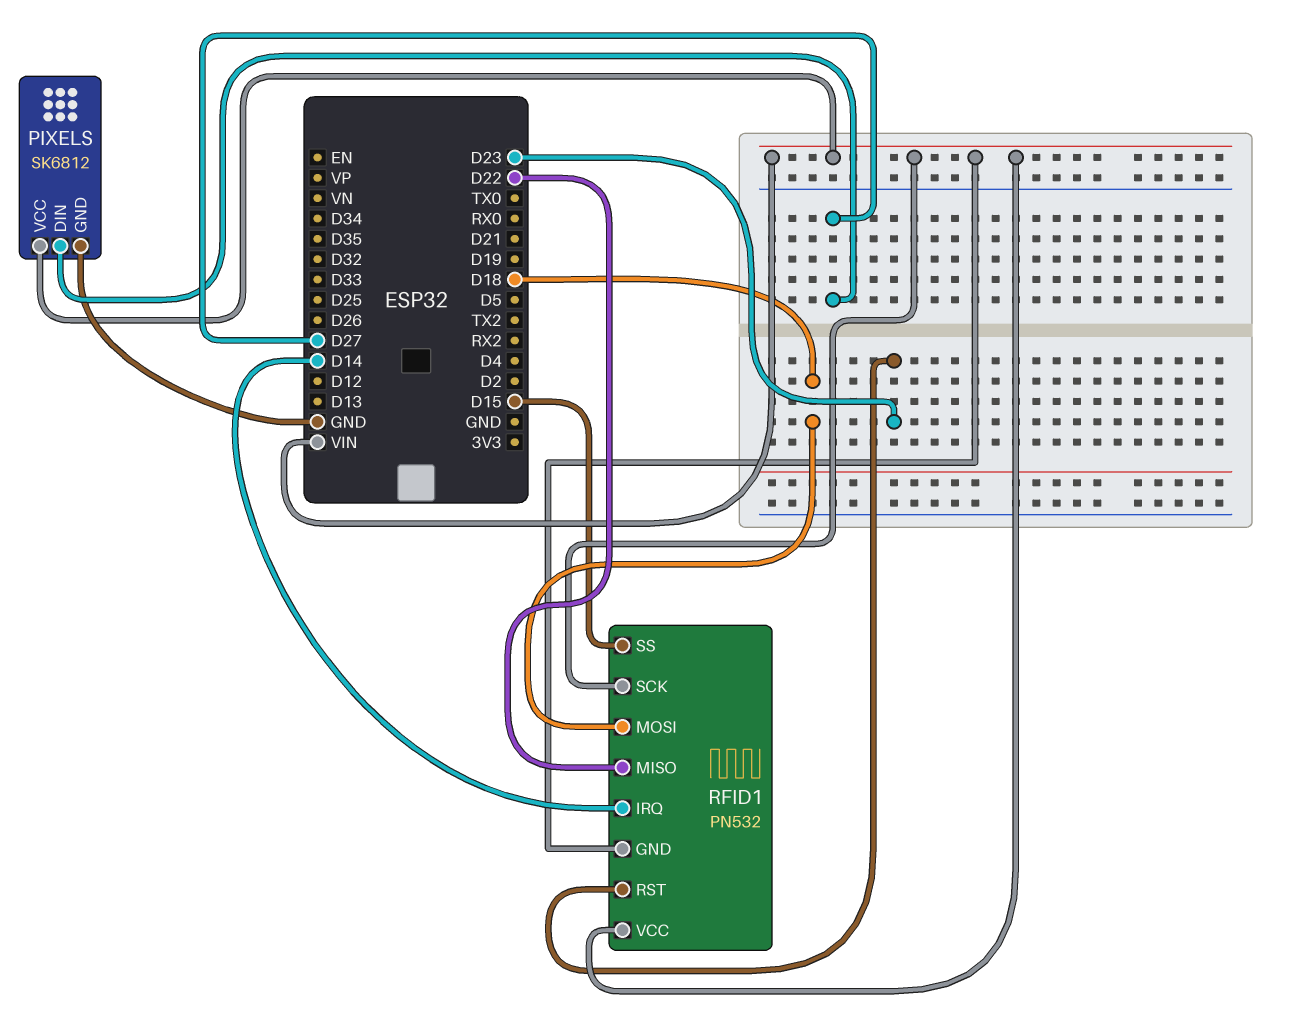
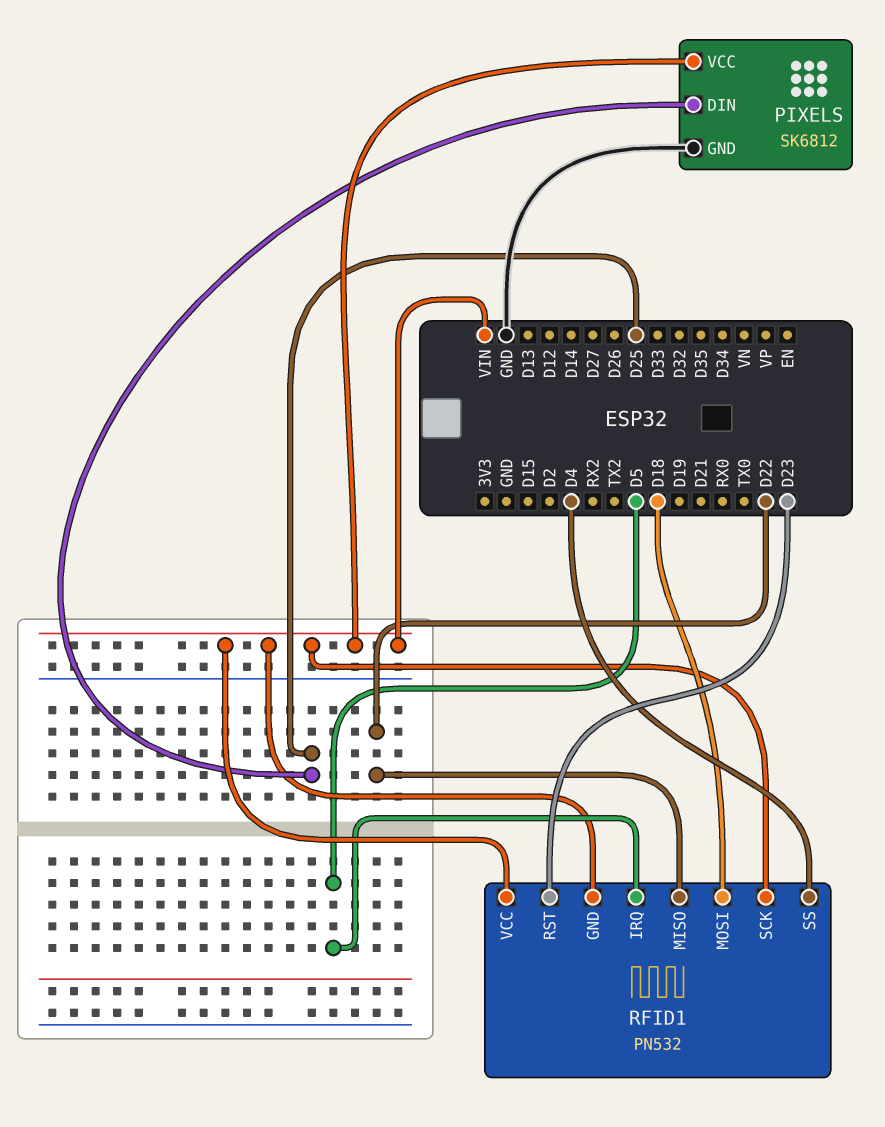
PIXELS pin DIN: D27 -> D25
RFID1 pin IRQ: D14 -> D5
RFID1 pin SS: D15 -> D4

